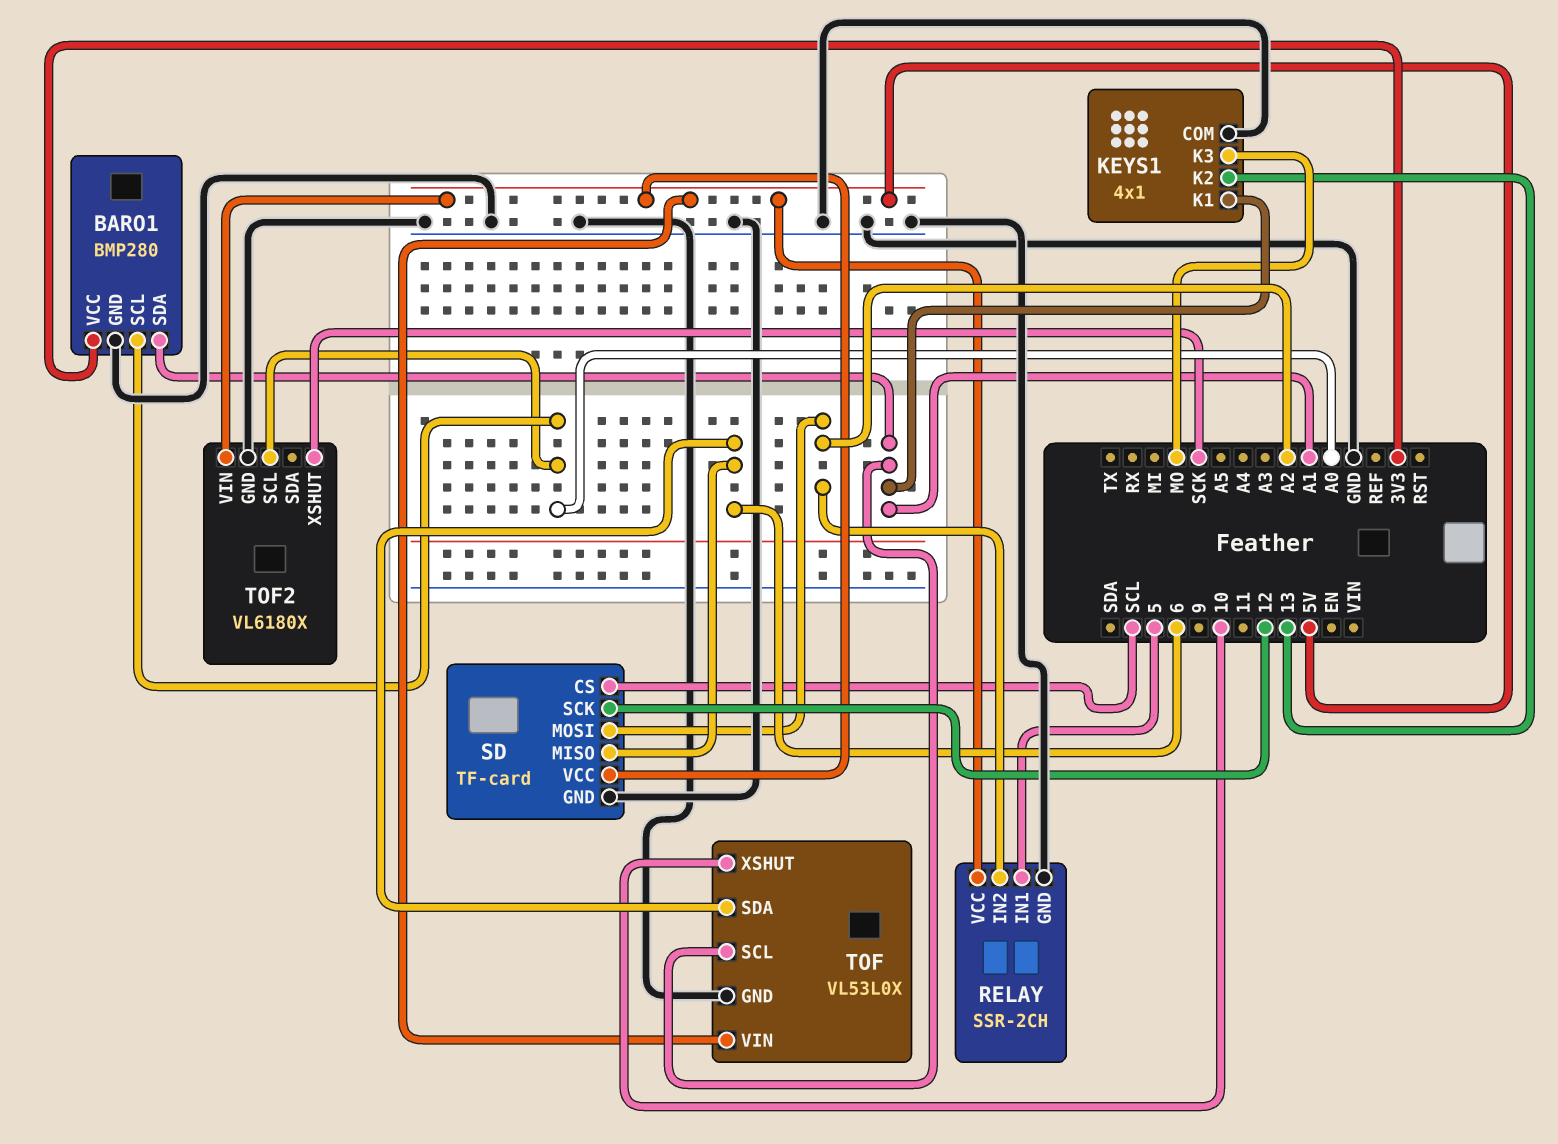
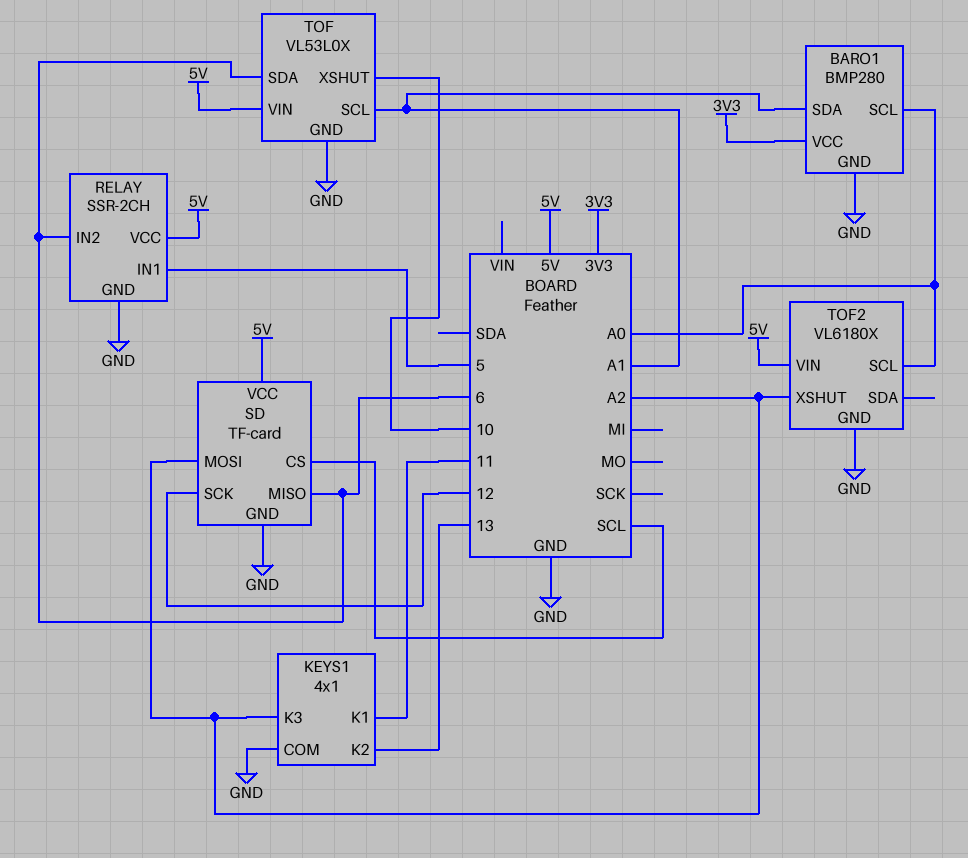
KEYS1 pin K1: A1 -> 11
KEYS1 pin K3: MO -> A2
RELAY pin IN2: A2 -> 6
TOF2 pin XSHUT: SCK -> A2

